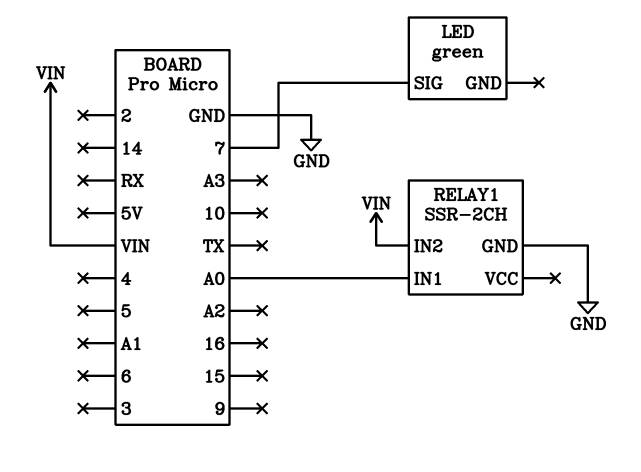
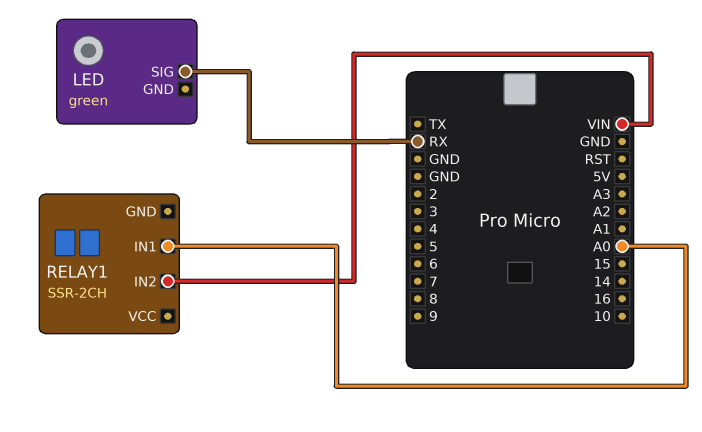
LED pin SIG: 7 -> RX
RELAY1 pin GND: GND -> none

